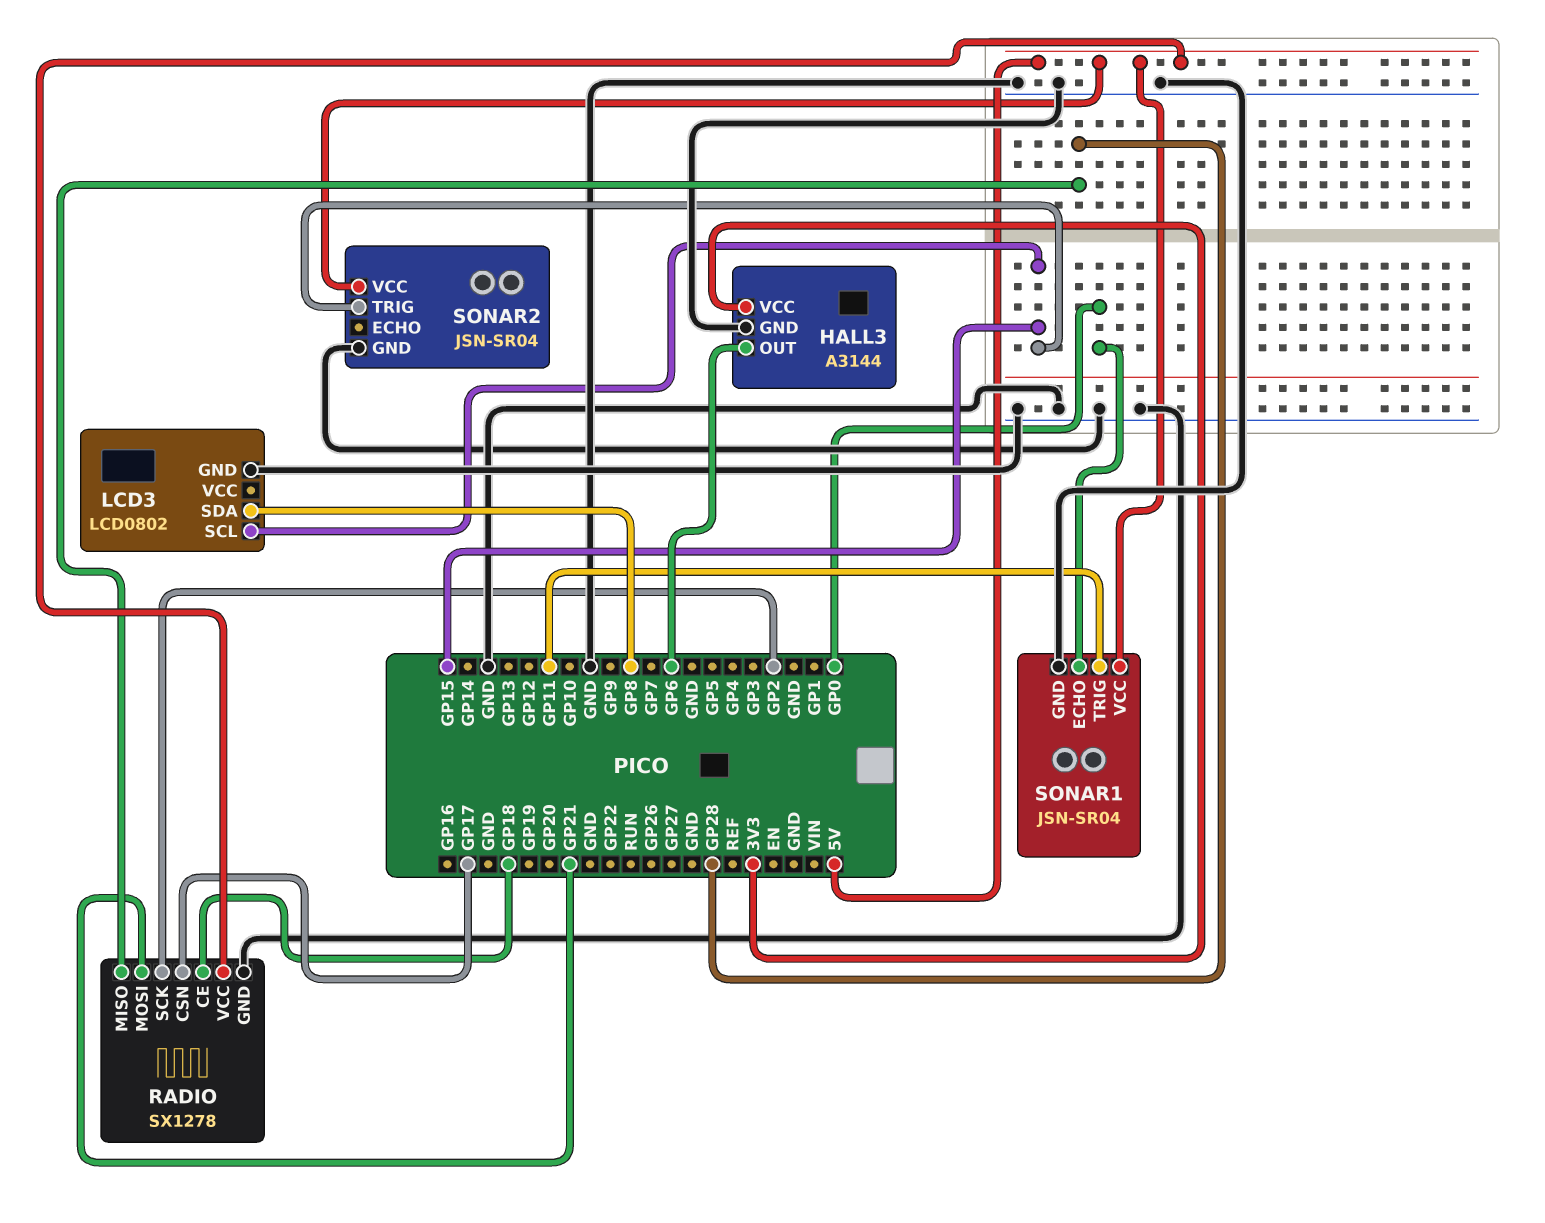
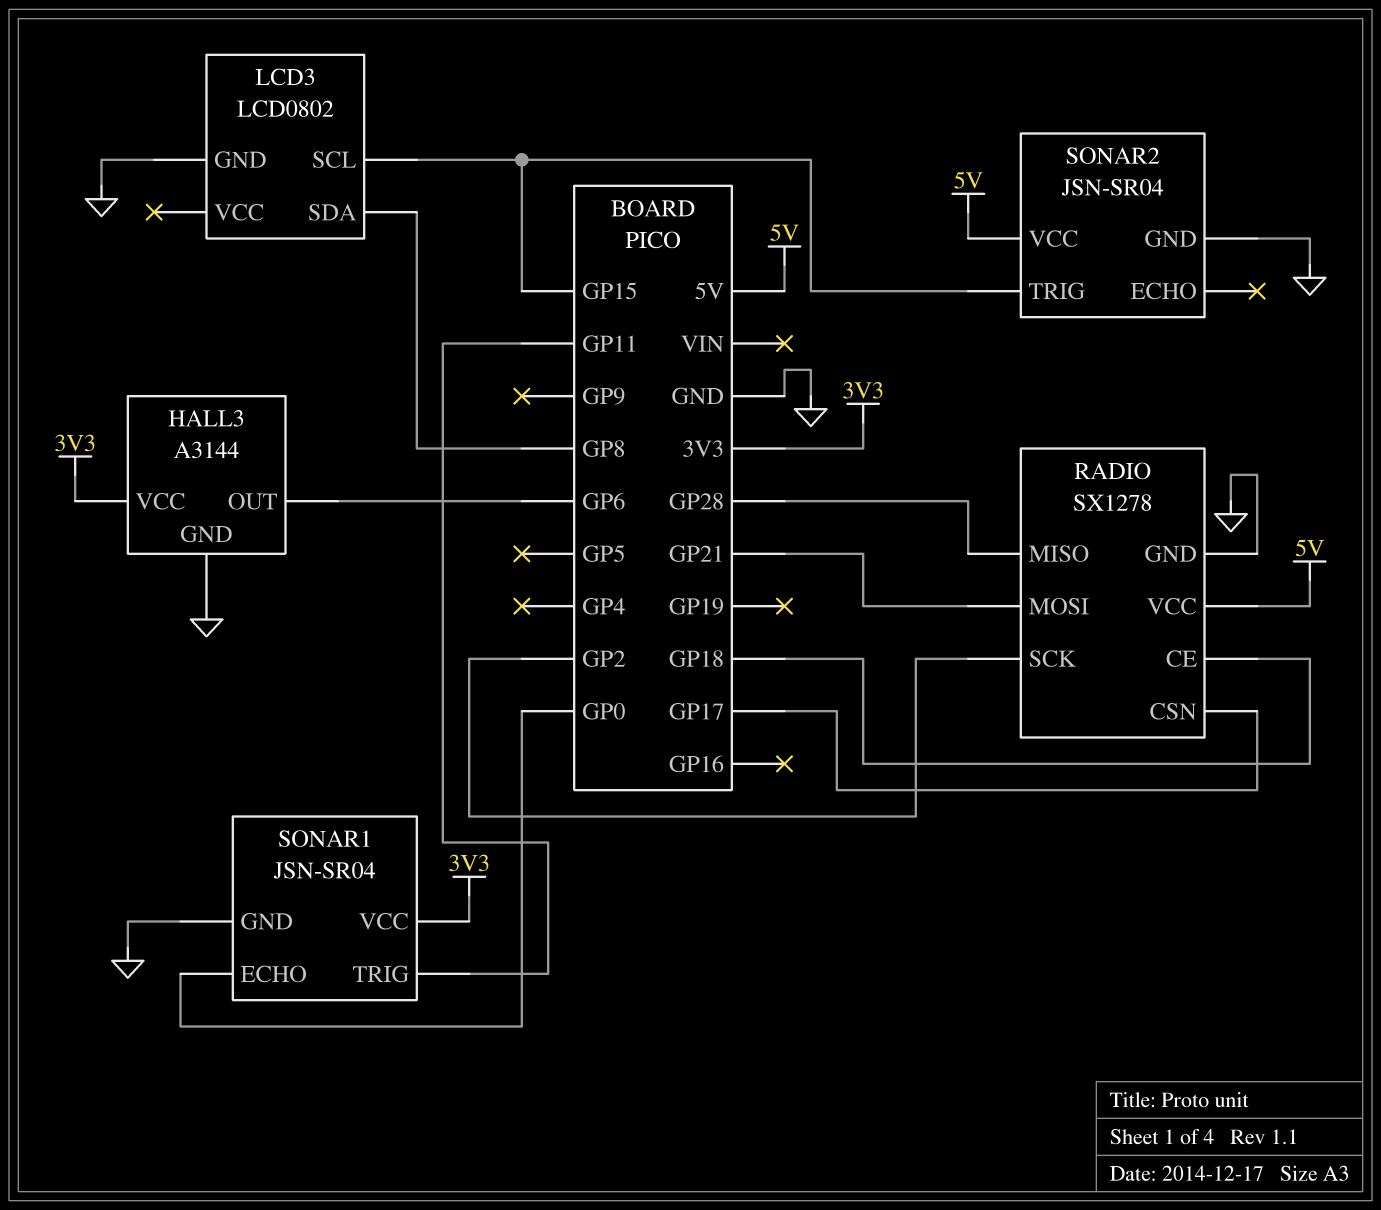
SONAR1 pin VCC: 5V -> 3V3

